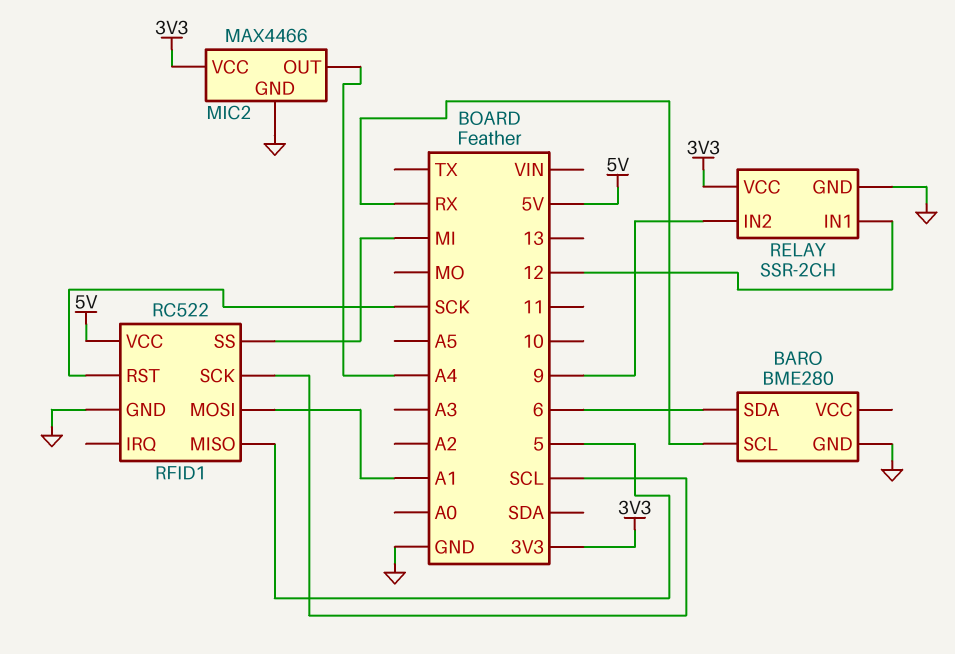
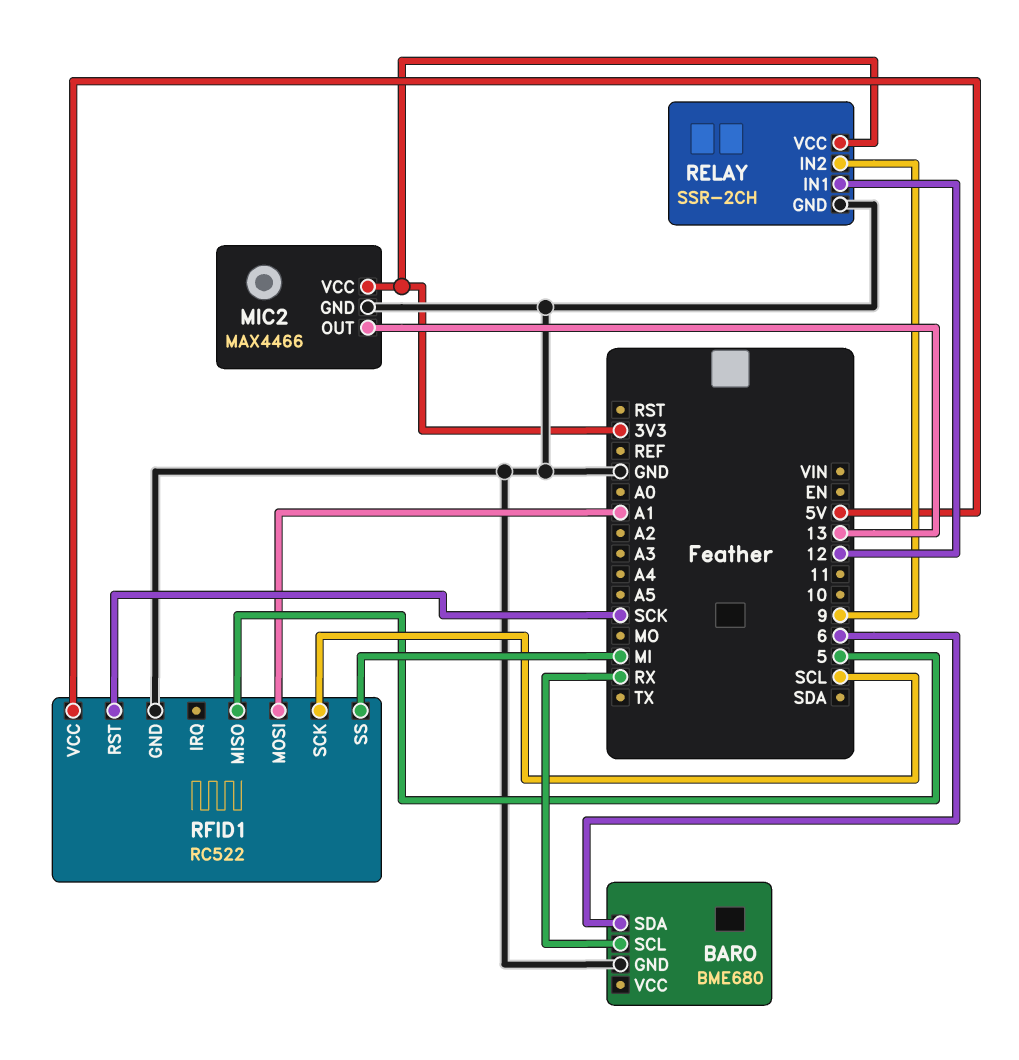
BARO: BME280 -> BME680
MIC2 pin OUT: A4 -> 13

